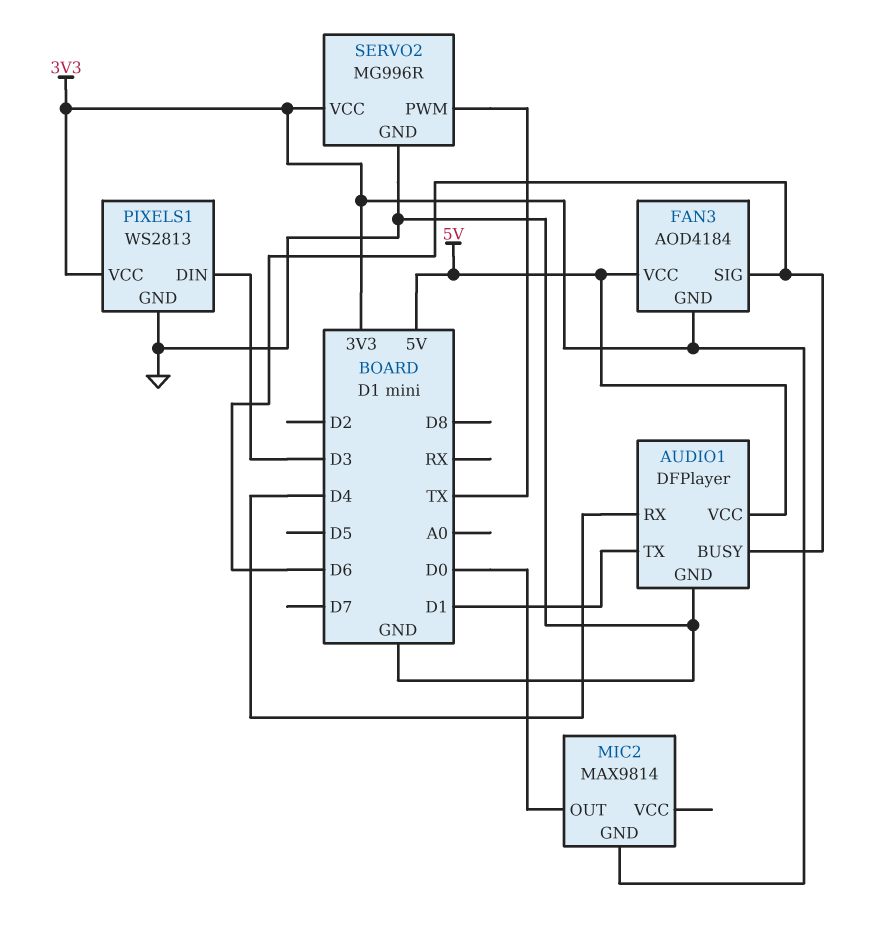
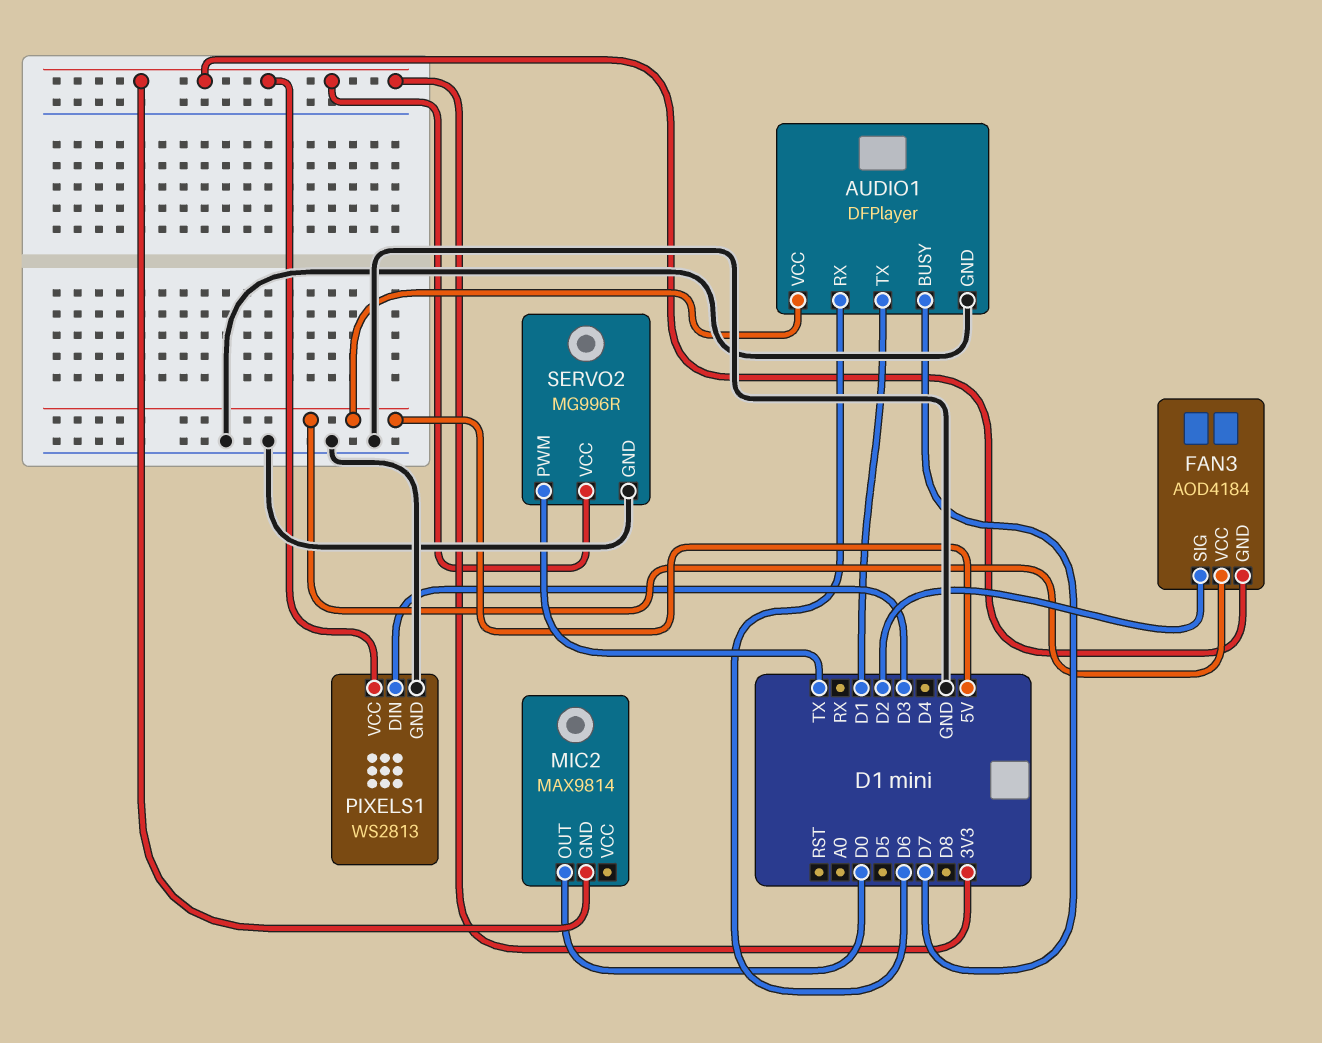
AUDIO1 pin BUSY: D6 -> D7
AUDIO1 pin RX: D4 -> D6
FAN3 pin SIG: D6 -> D2

